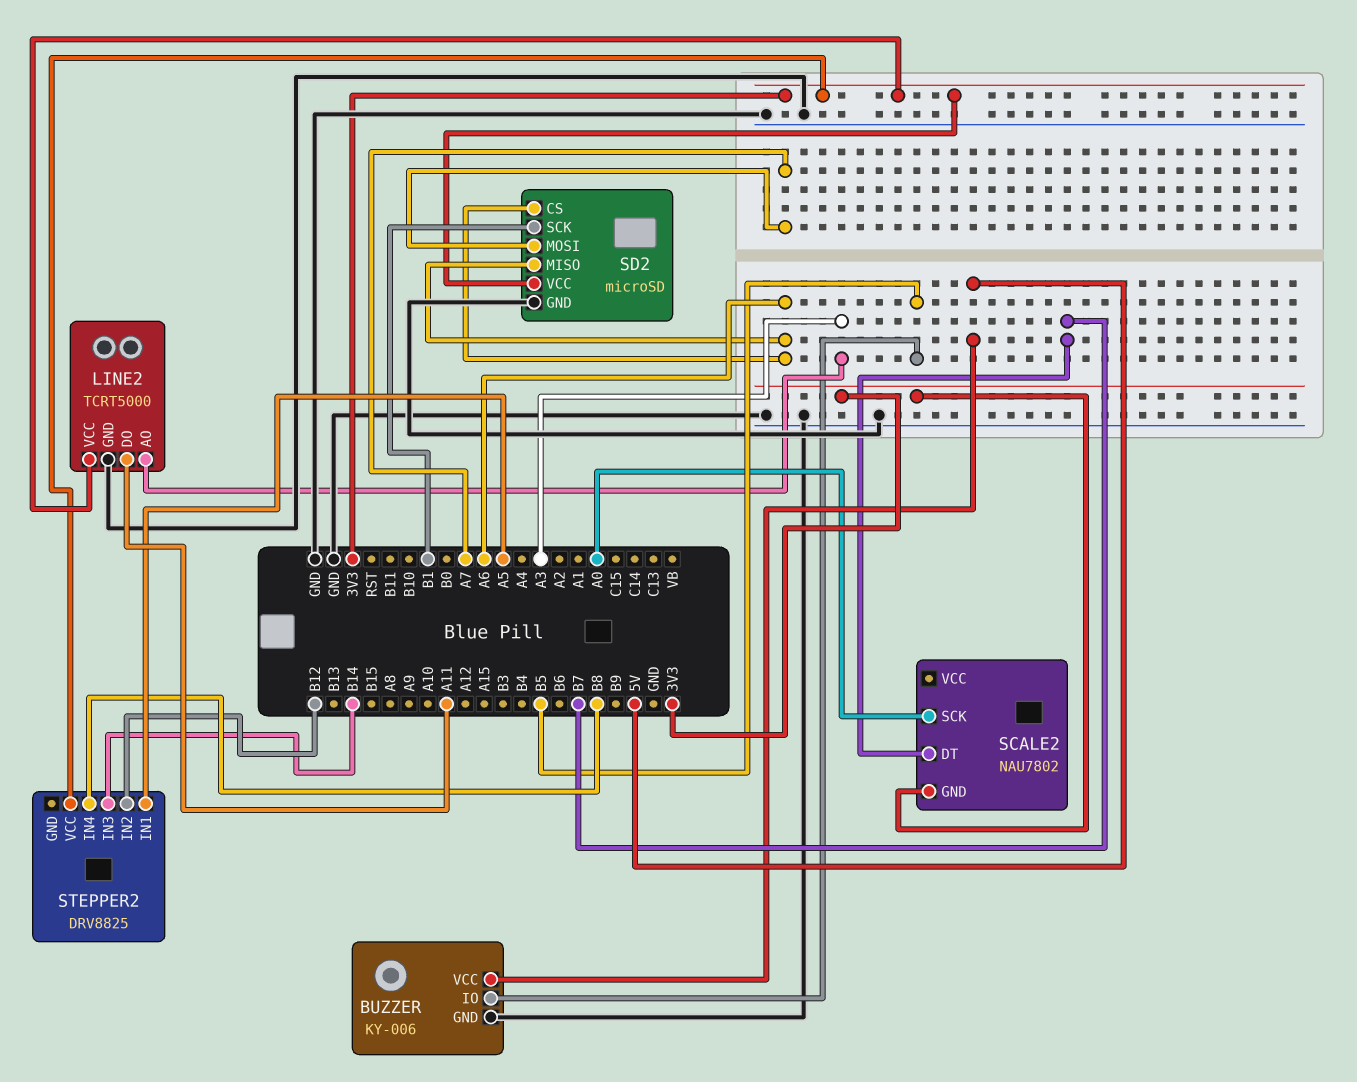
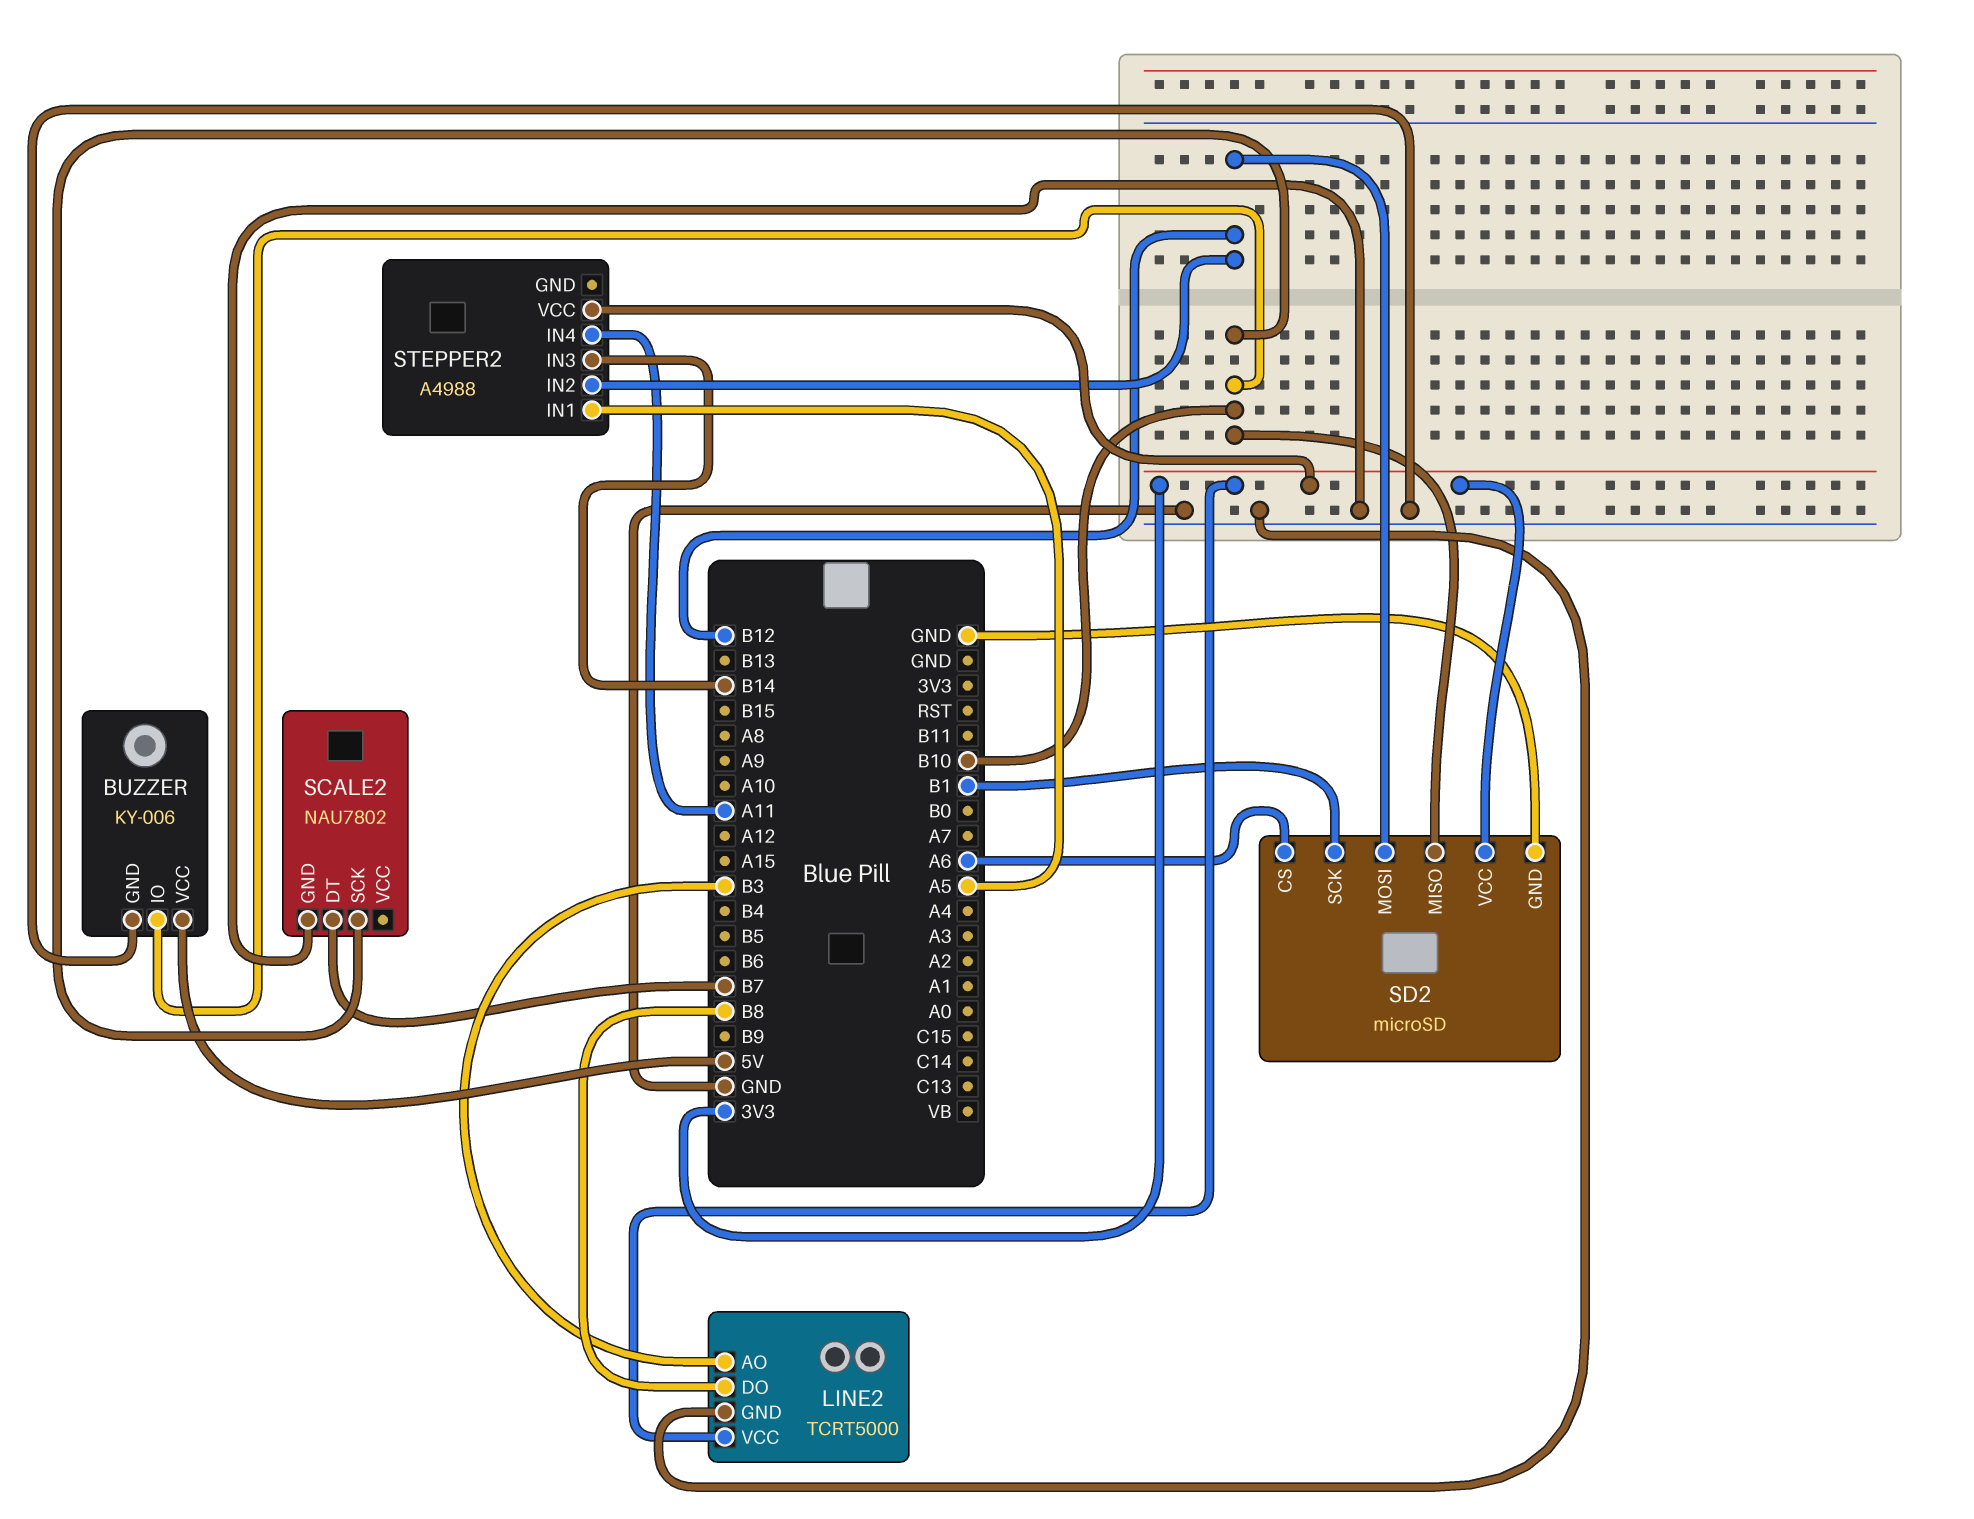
BUZZER pin IO: B5 -> B10
LINE2 pin AO: A3 -> B3
LINE2 pin DO: A11 -> B8
SCALE2 pin GND: 3V3 -> GND
SCALE2 pin SCK: A0 -> B10
SD2 pin MISO: A6 -> B10
SD2 pin MOSI: A7 -> B12
STEPPER2: DRV8825 -> A4988
STEPPER2 pin IN4: B8 -> A11

